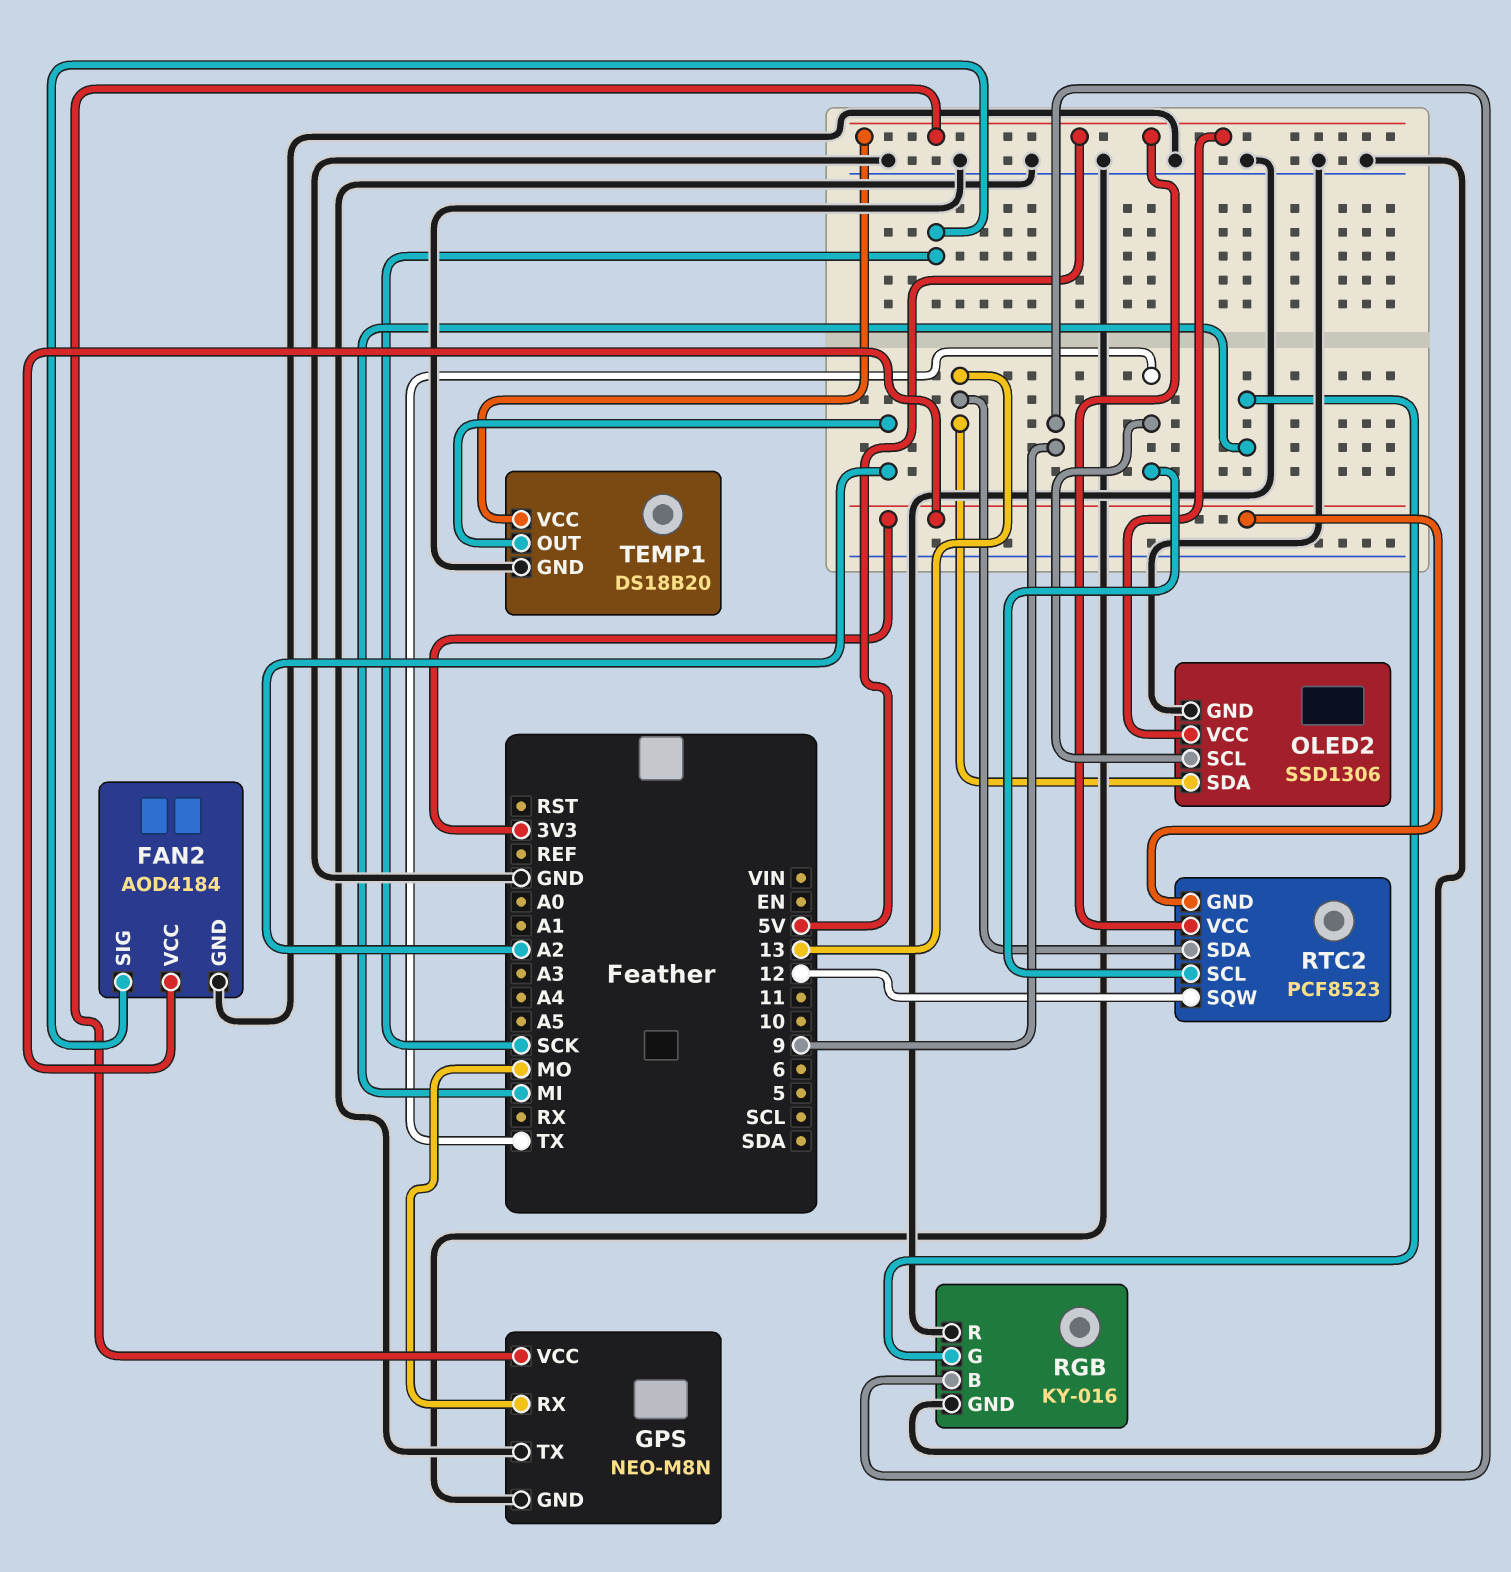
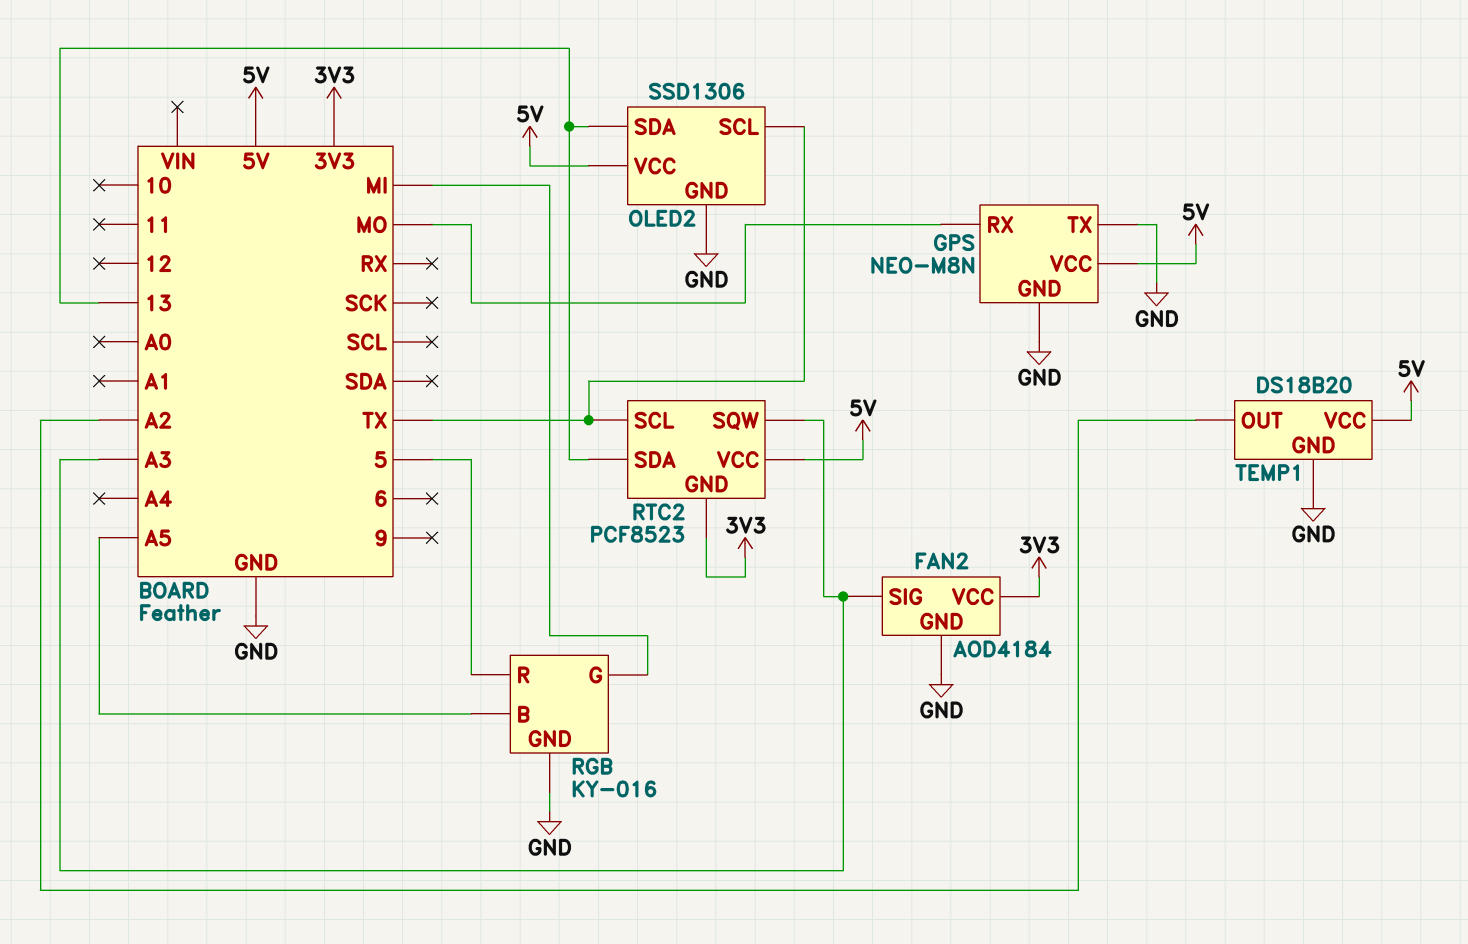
FAN2 pin SIG: SCK -> A3
RGB pin B: 9 -> A5
RGB pin R: GND -> 5
RTC2 pin SQW: 12 -> A3

